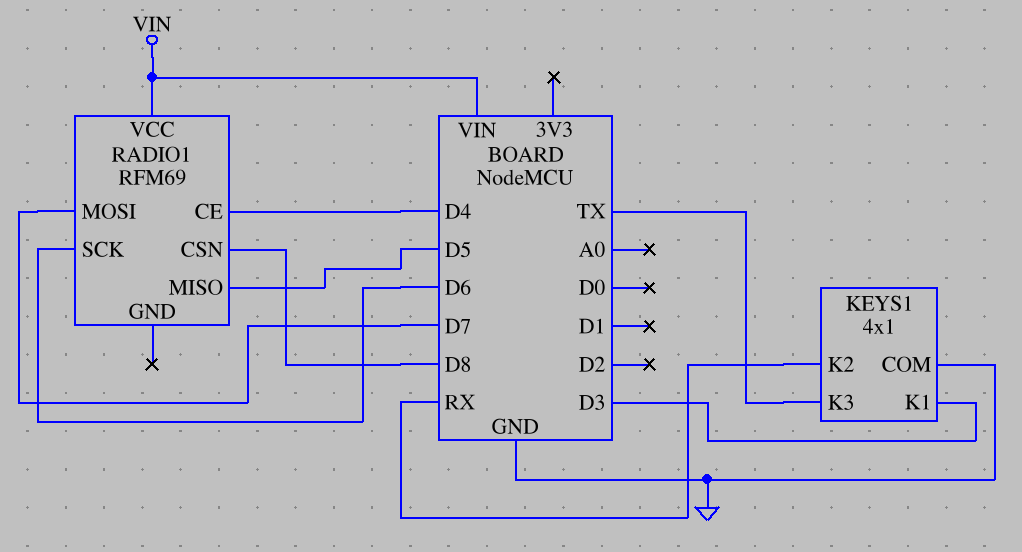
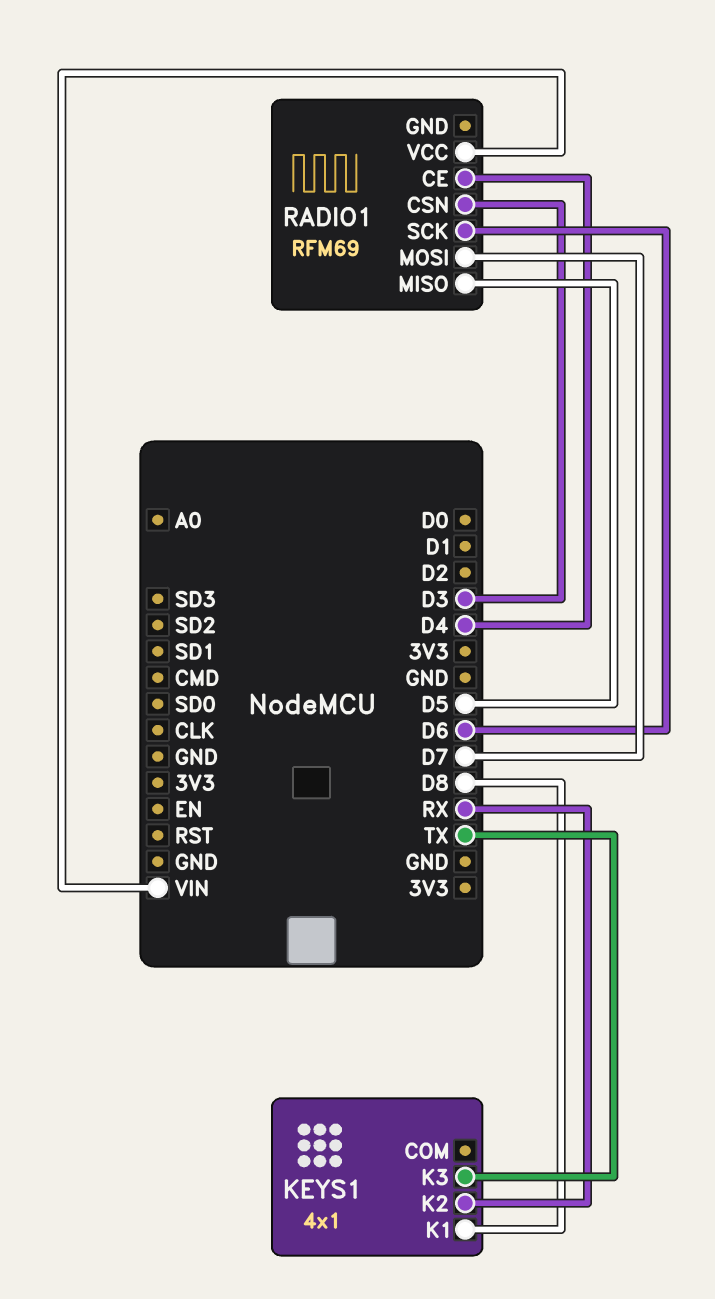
KEYS1 pin COM: GND -> none
KEYS1 pin K1: D3 -> D8
RADIO1 pin CSN: D8 -> D3

